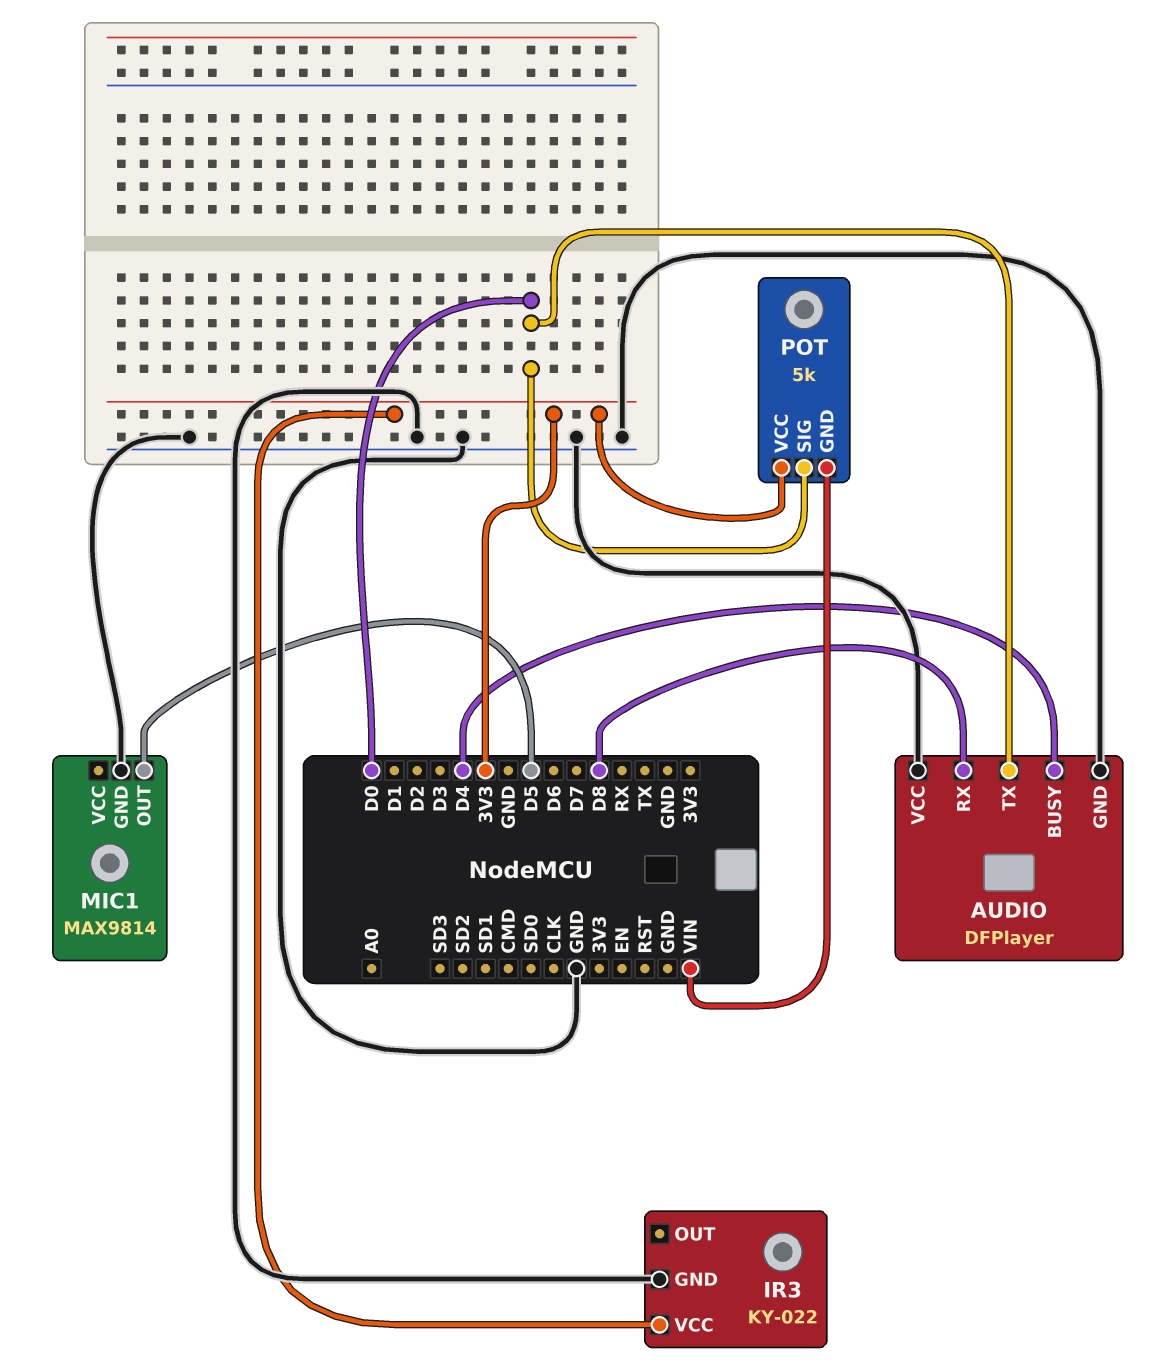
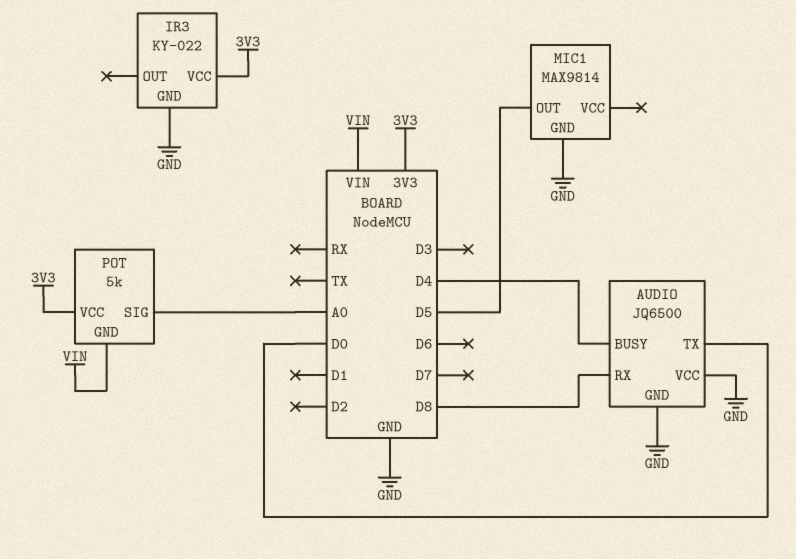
AUDIO: DFPlayer -> JQ6500
POT pin SIG: D0 -> A0

